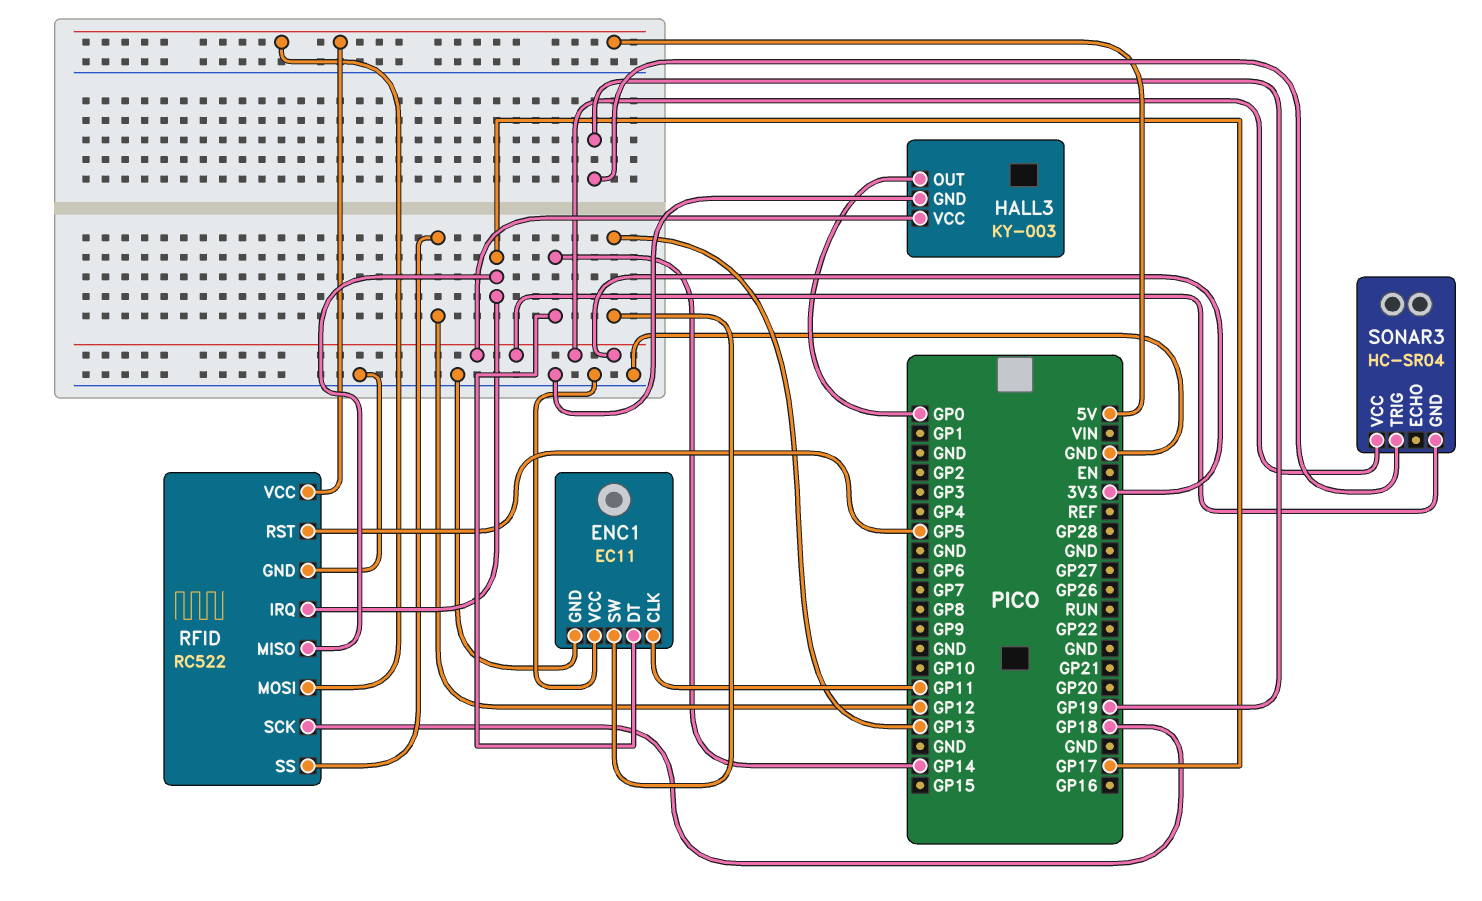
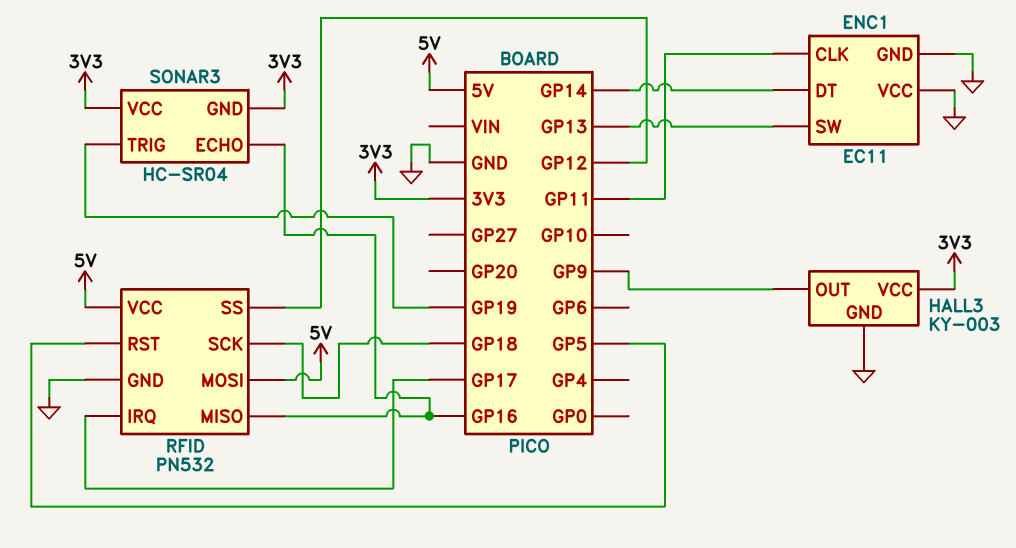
HALL3 pin OUT: GP0 -> GP9
RFID: RC522 -> PN532
RFID pin MISO: GP17 -> GP16
SONAR3 pin ECHO: none -> GP16

